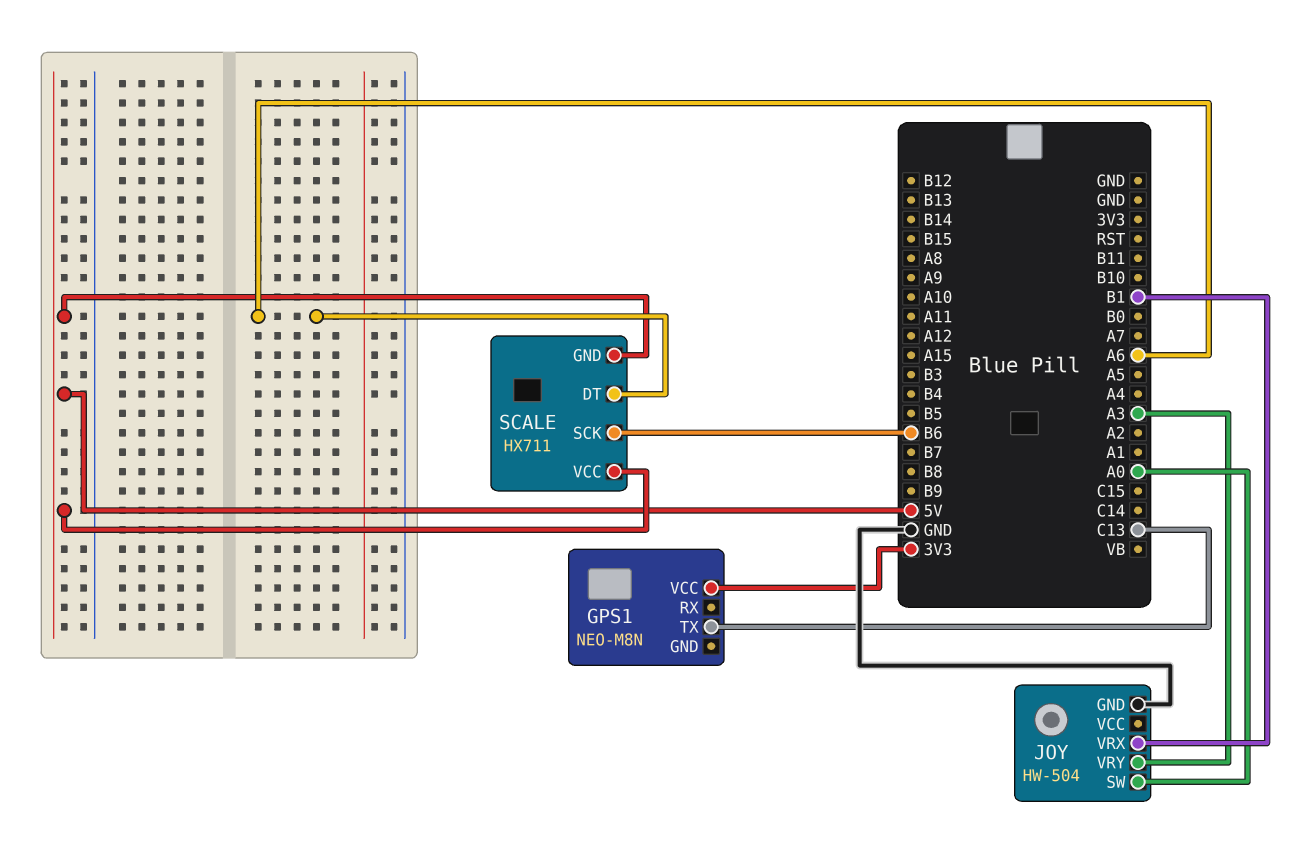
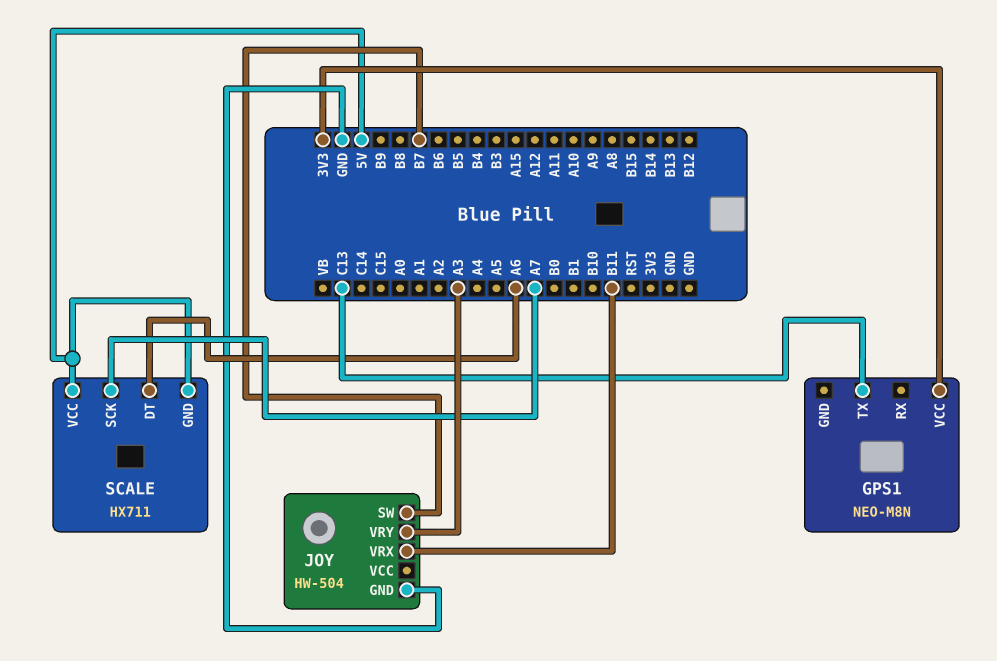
JOY pin SW: A0 -> B7
JOY pin VRX: B1 -> B11
SCALE pin SCK: B6 -> A7

